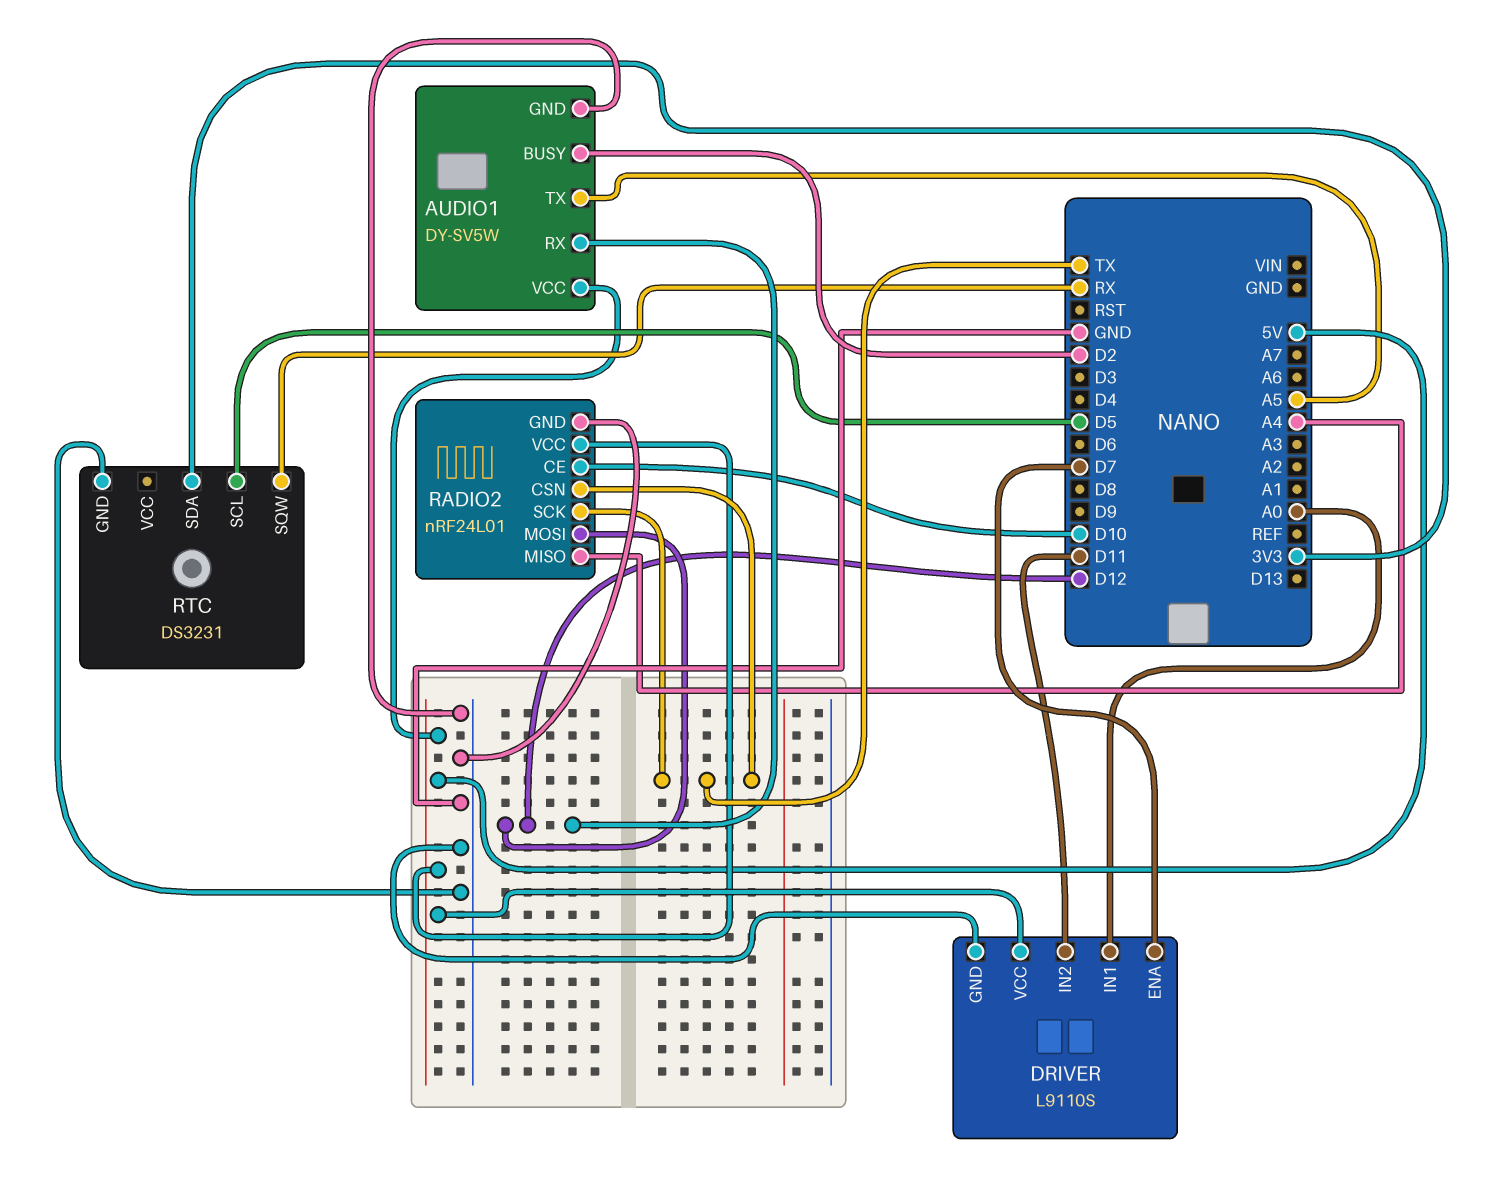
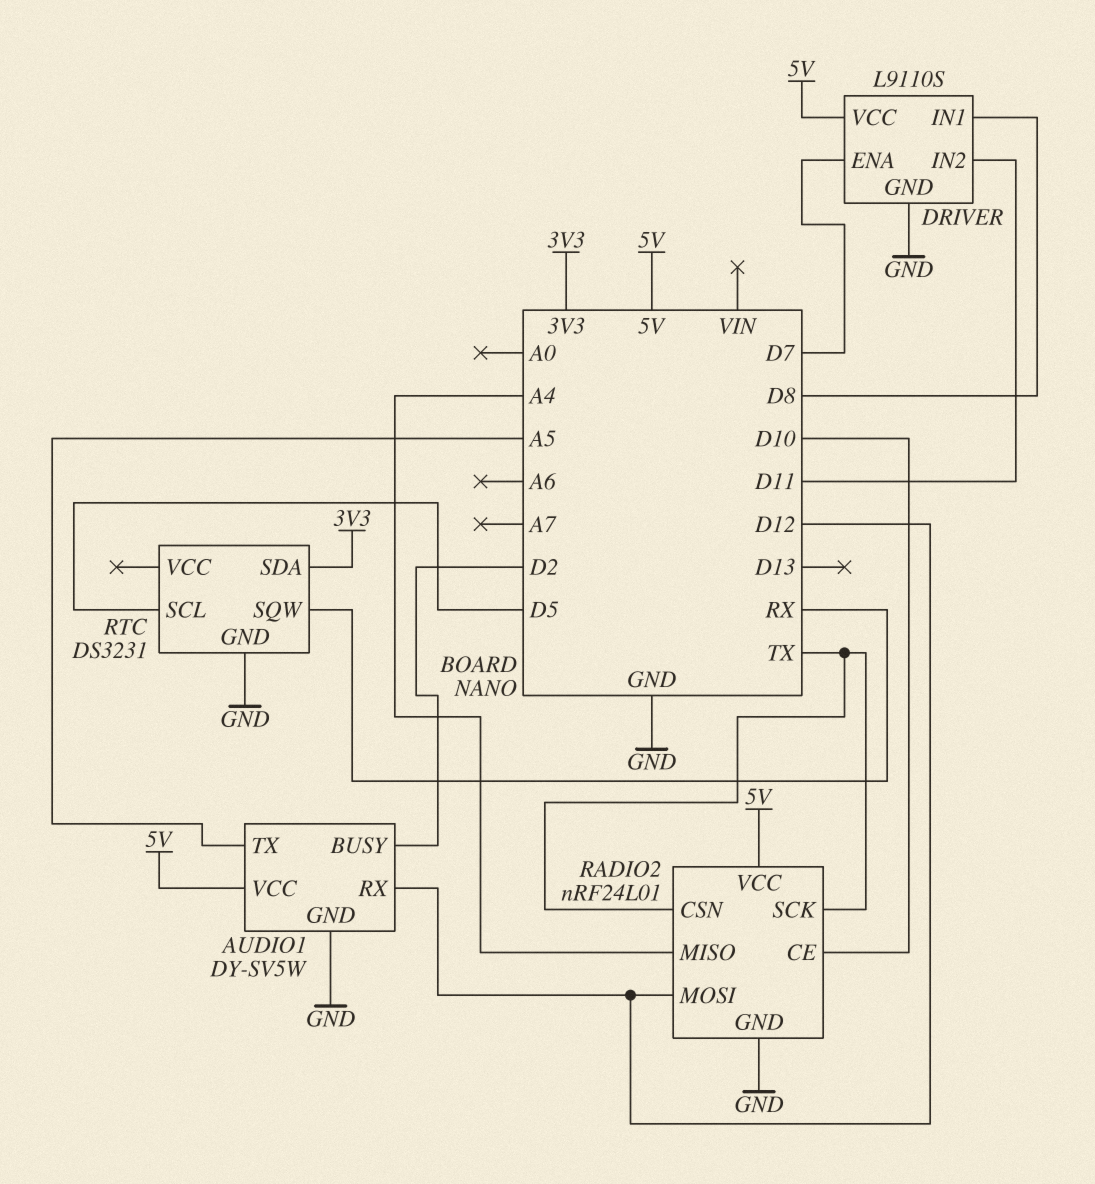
DRIVER pin IN1: A0 -> D8

